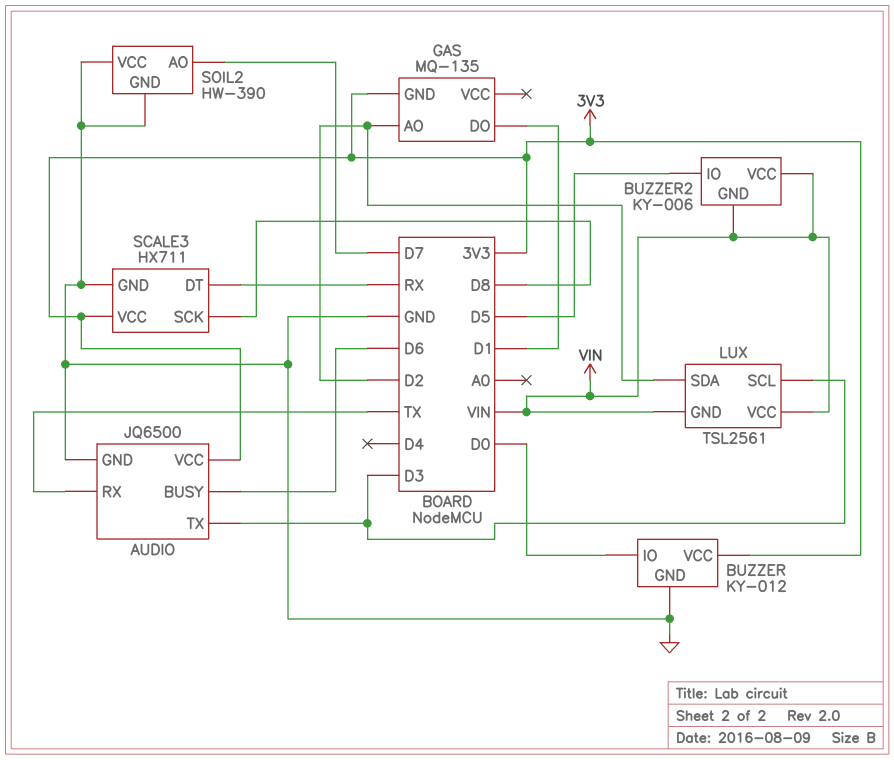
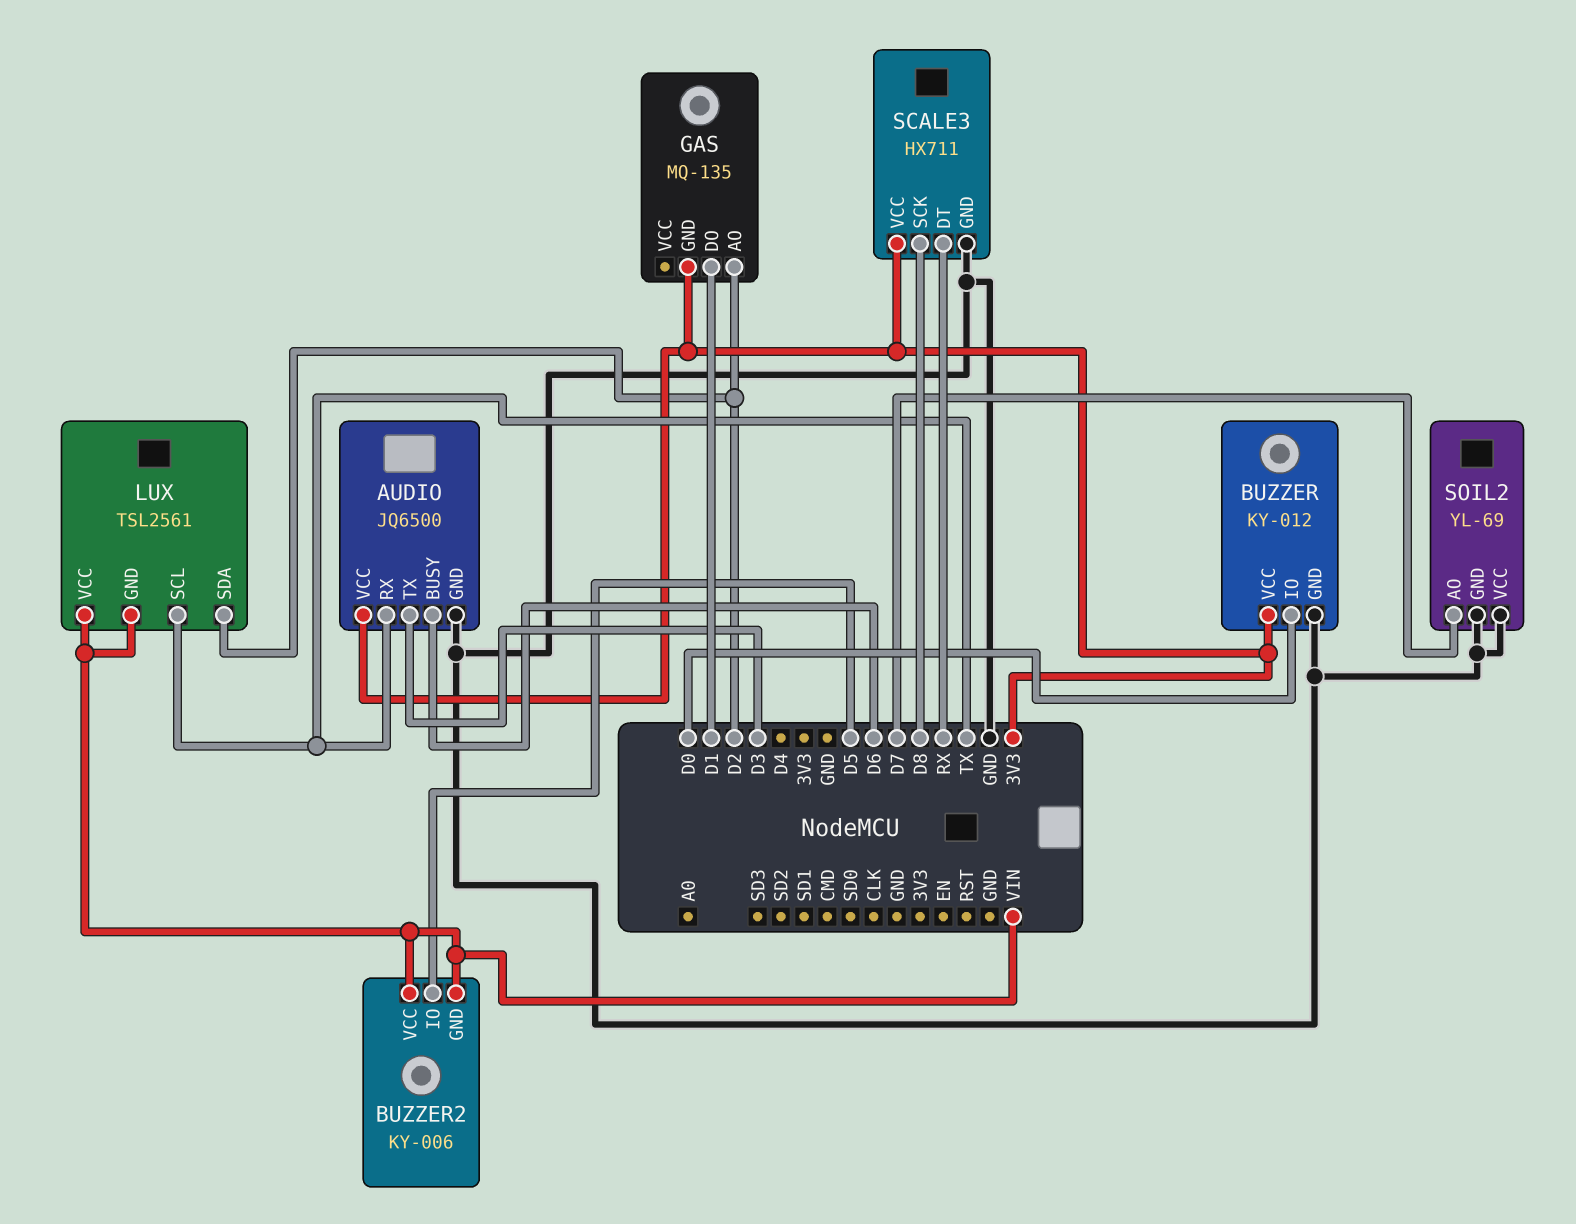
LUX pin SCL: D3 -> TX
SOIL2: HW-390 -> YL-69

